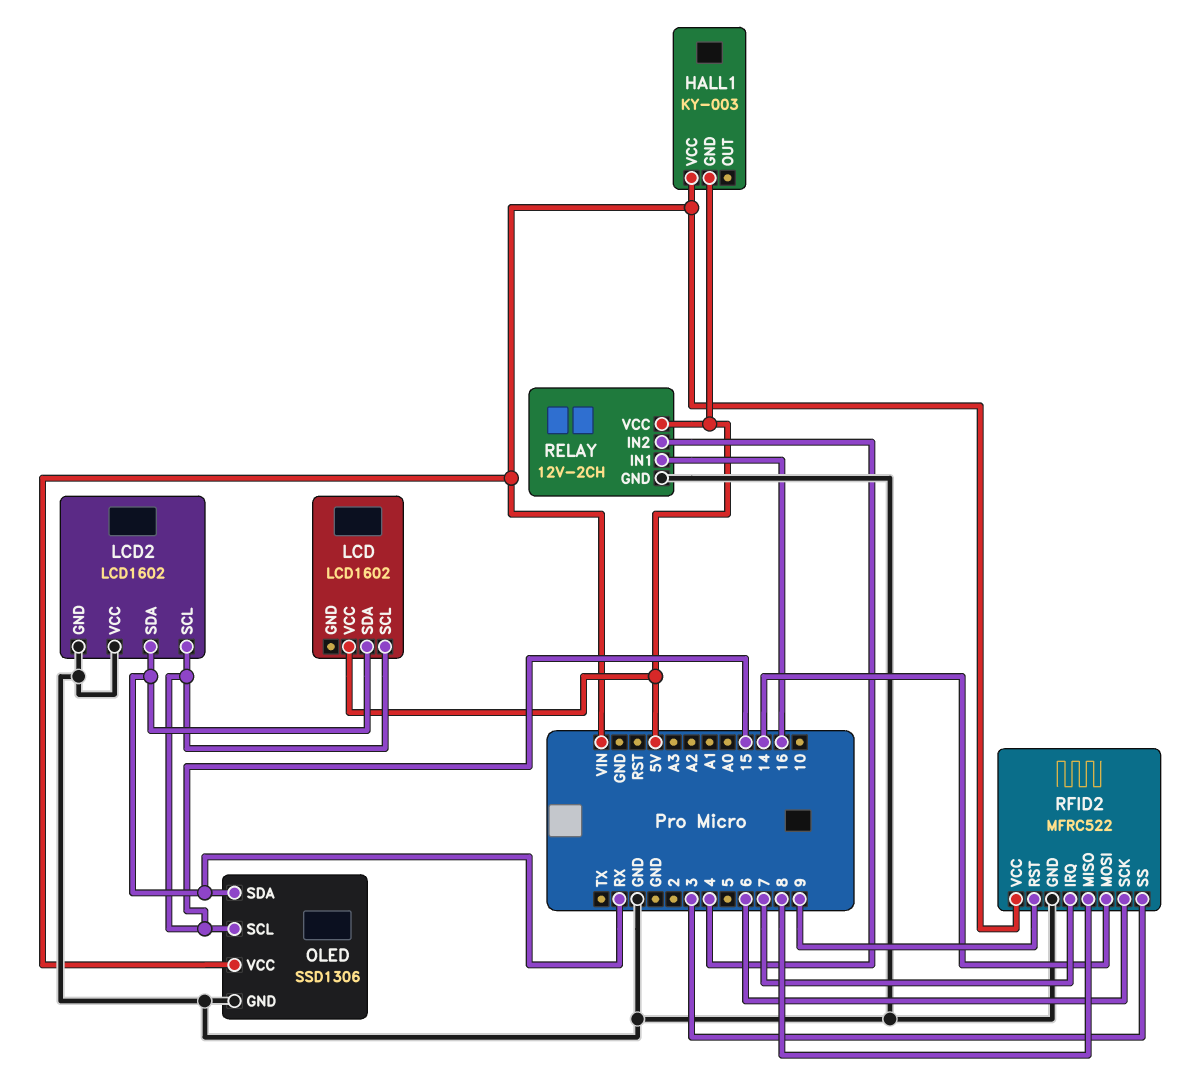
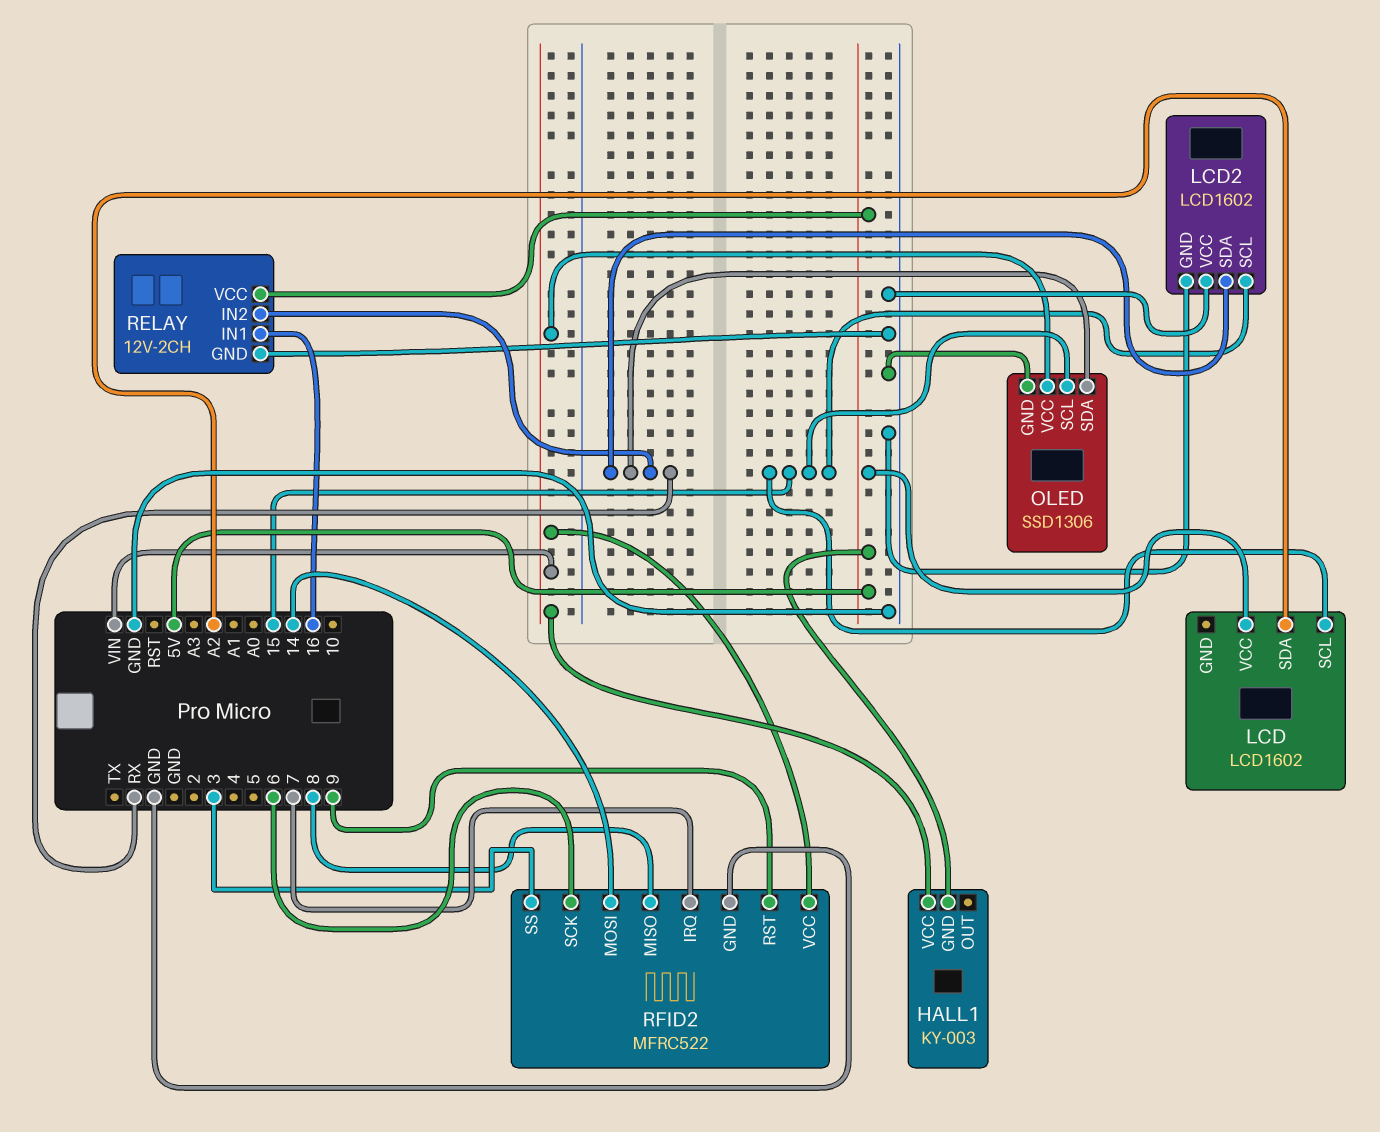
LCD pin SDA: RX -> A2
RELAY pin IN2: 4 -> RX

